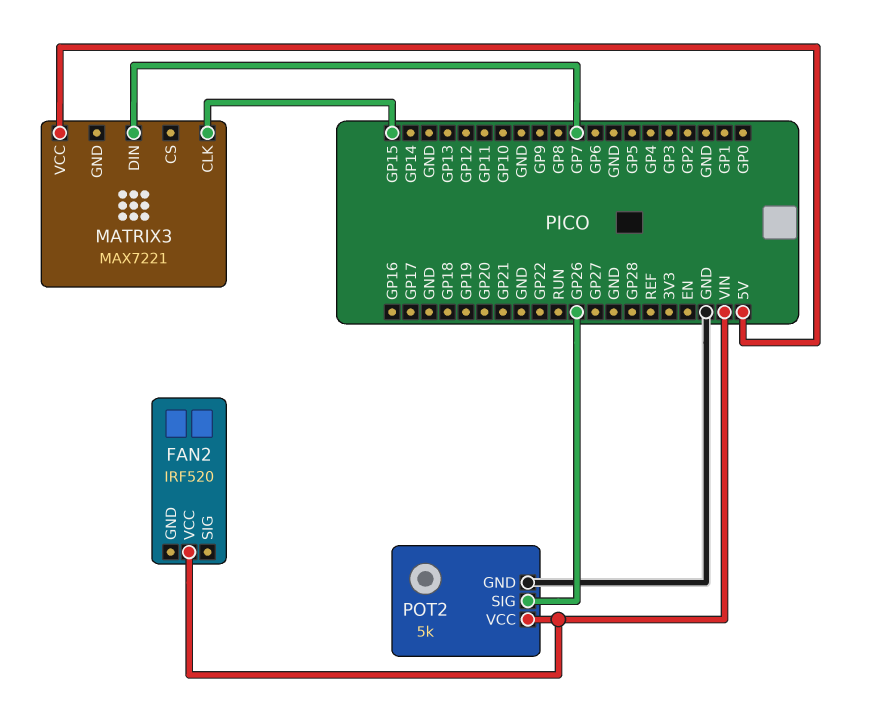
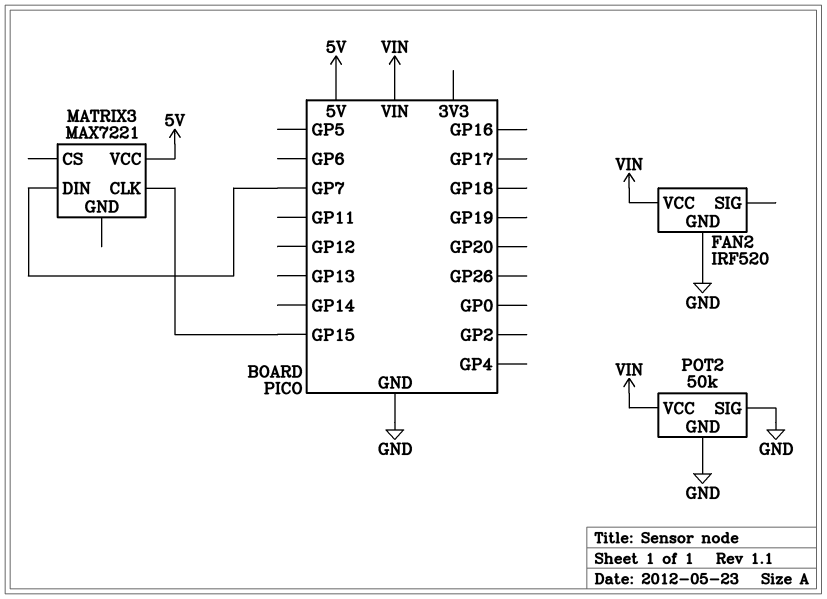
FAN2 pin GND: none -> GND
POT2: 5k -> 50k
POT2 pin SIG: GP26 -> GND

